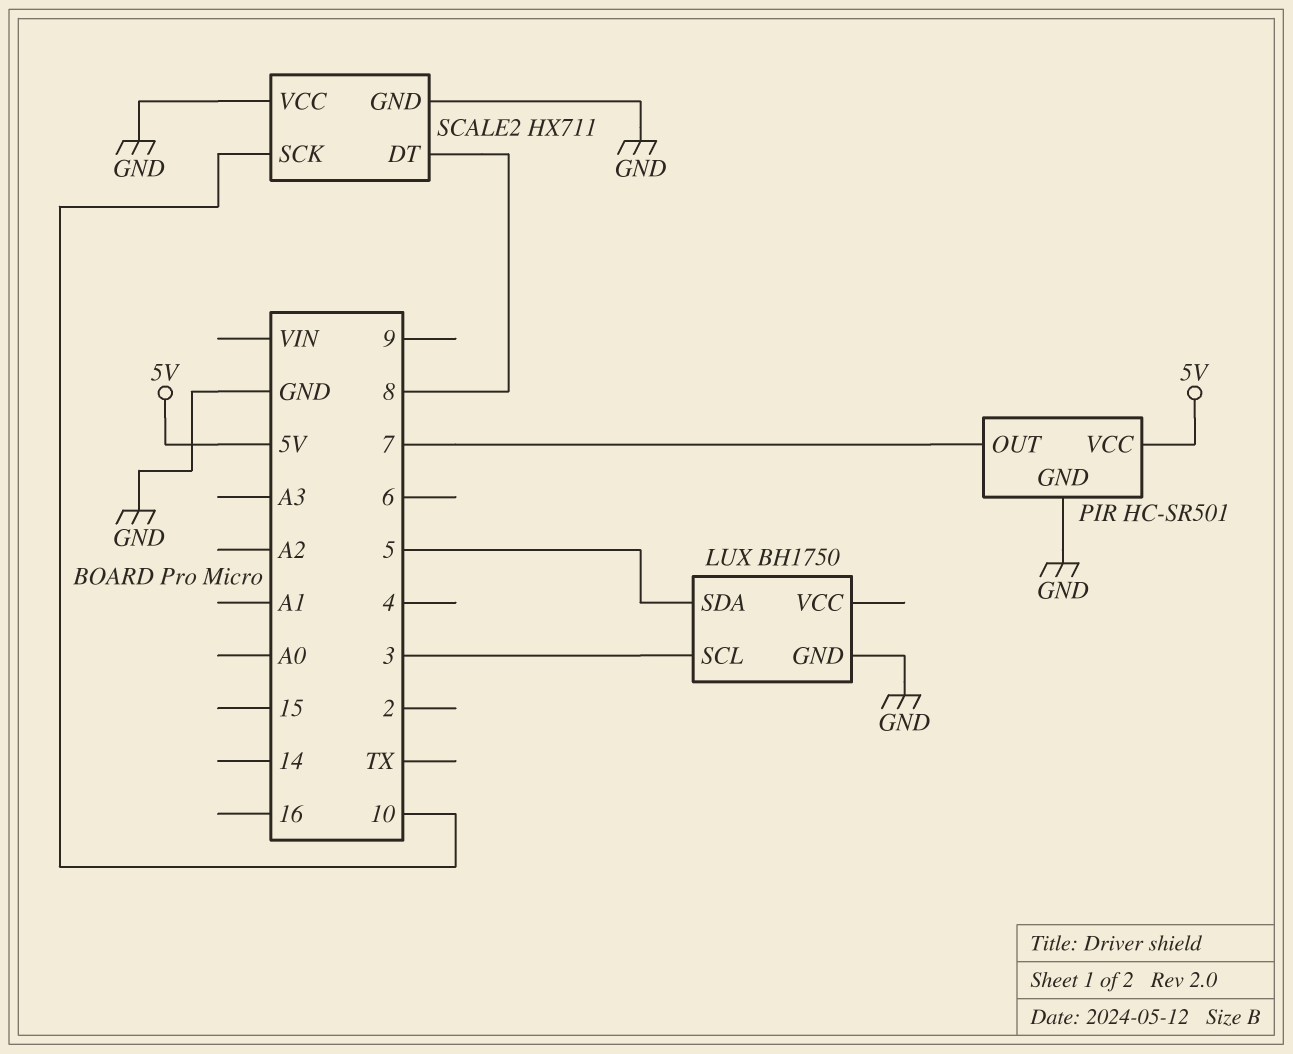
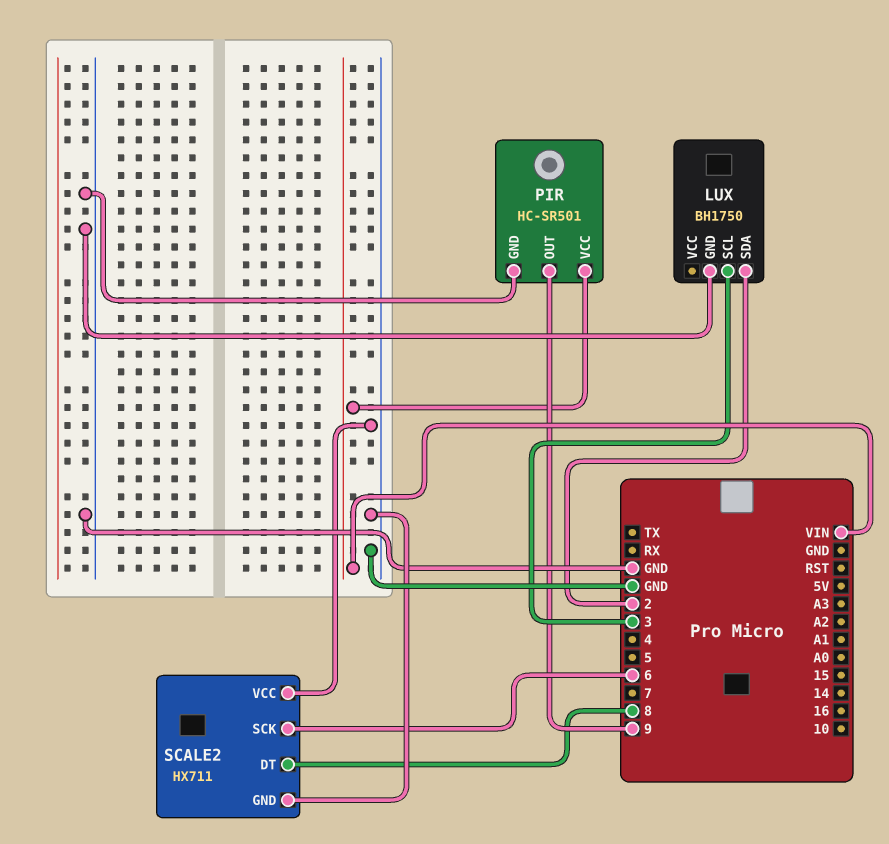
LUX pin SDA: 5 -> 2
PIR pin OUT: 7 -> 9
PIR pin VCC: 5V -> VIN
SCALE2 pin SCK: 10 -> 6

